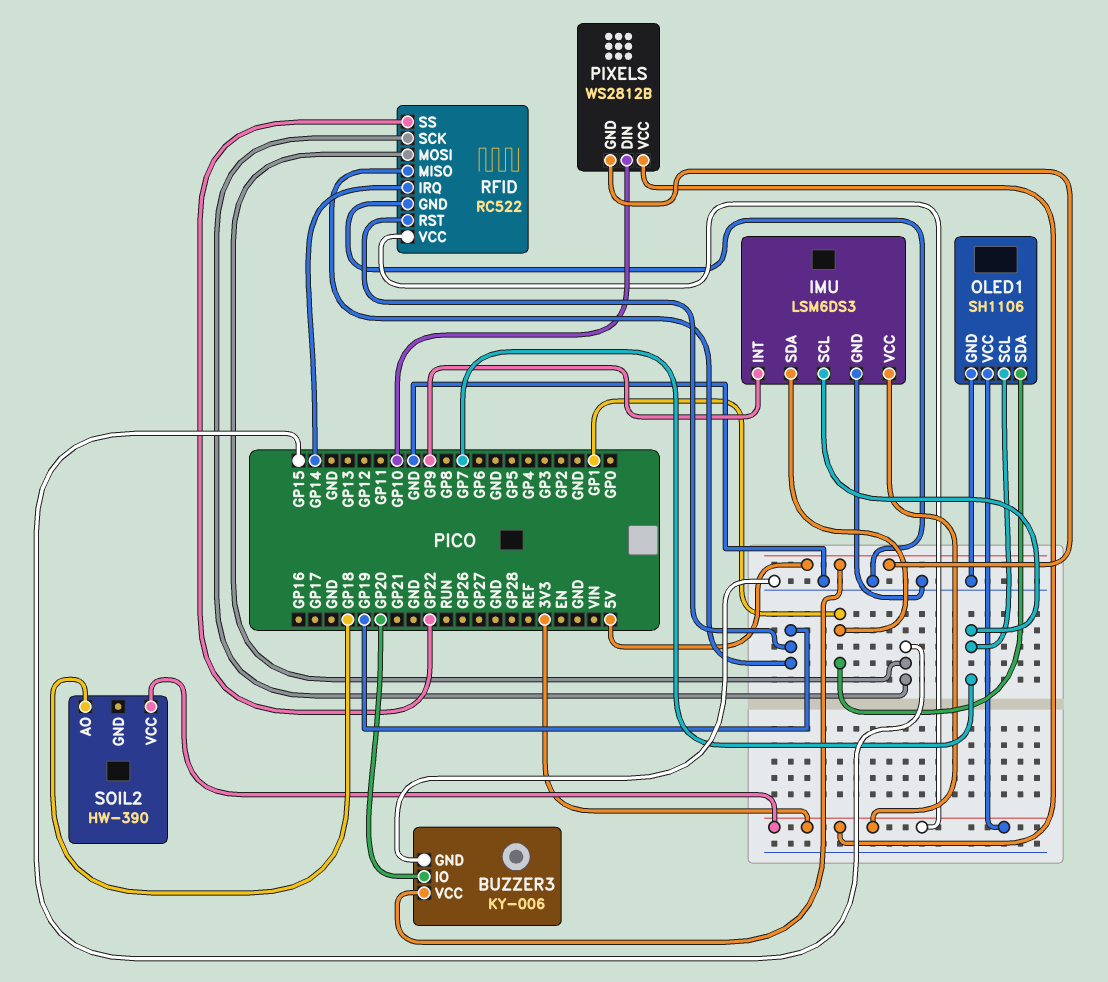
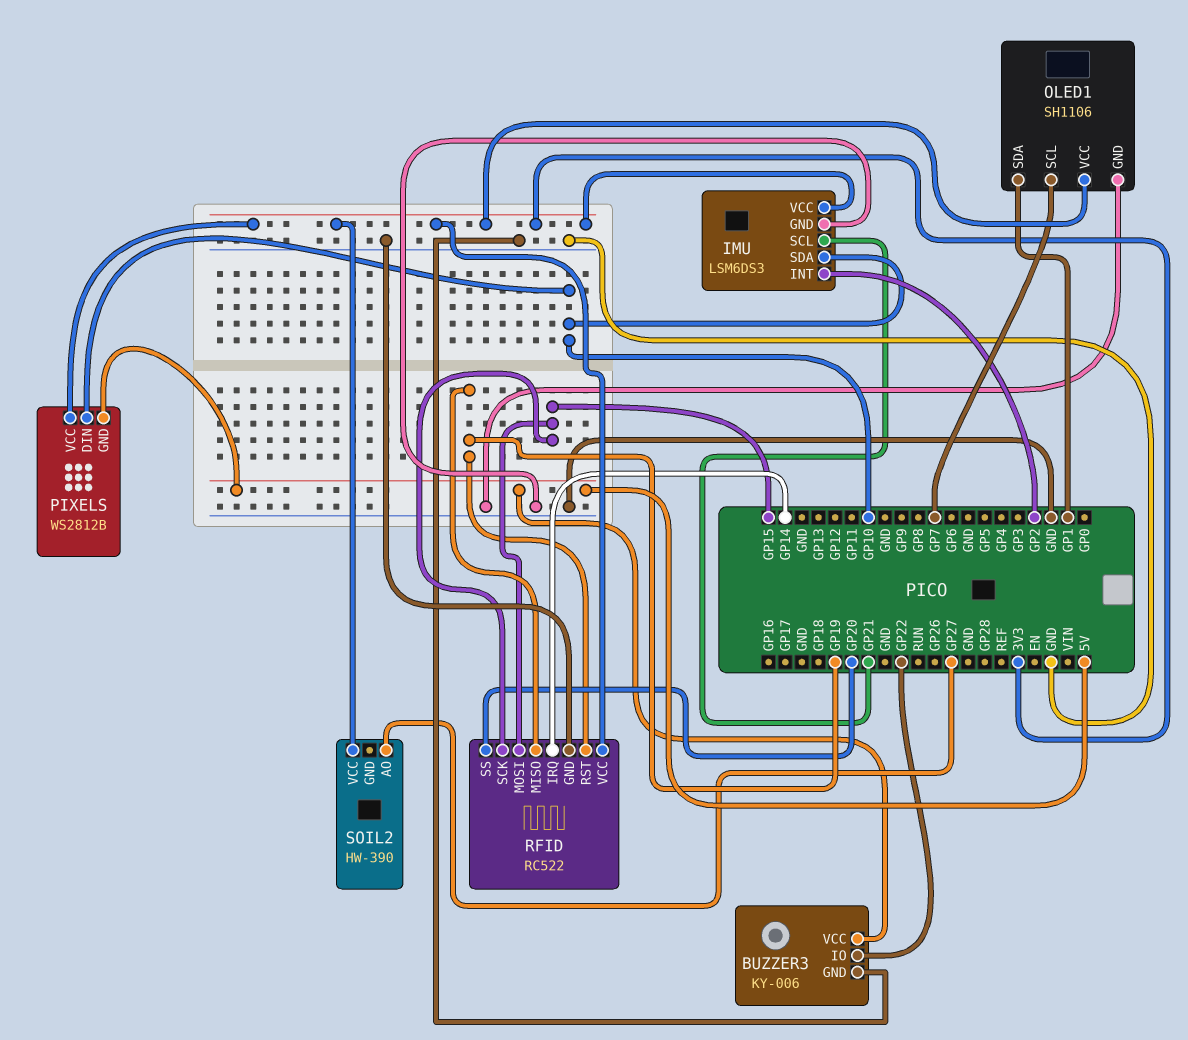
BUZZER3 pin IO: GP20 -> GP22
IMU pin INT: GP9 -> GP2
IMU pin SCL: GP7 -> GP21
IMU pin SDA: GP1 -> GP10
RFID pin SS: GP22 -> GP20
SOIL2 pin AO: GP18 -> GP27

